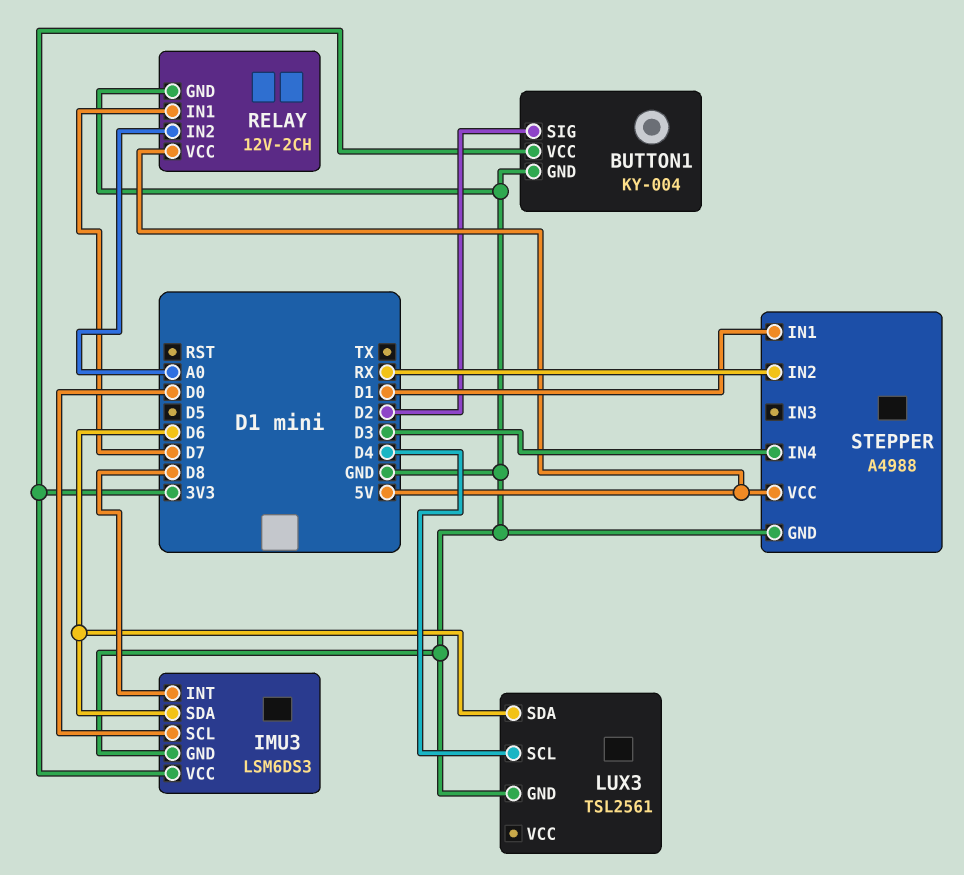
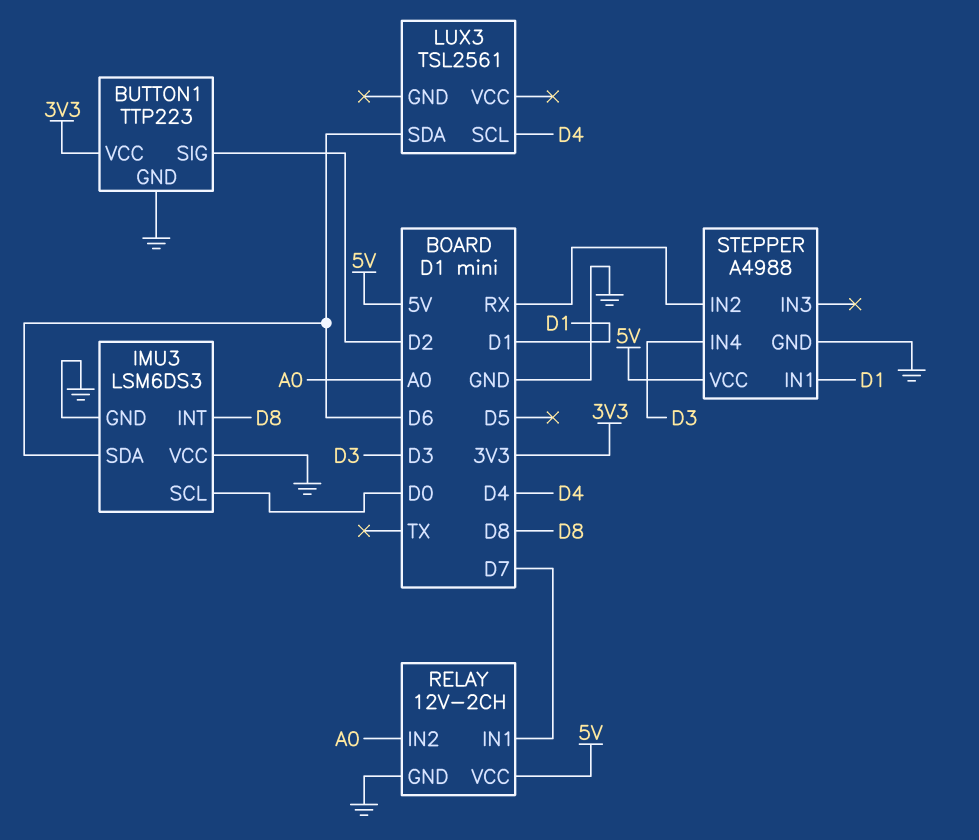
BUTTON1: KY-004 -> TTP223
IMU3 pin VCC: 3V3 -> GND
LUX3 pin GND: GND -> none

